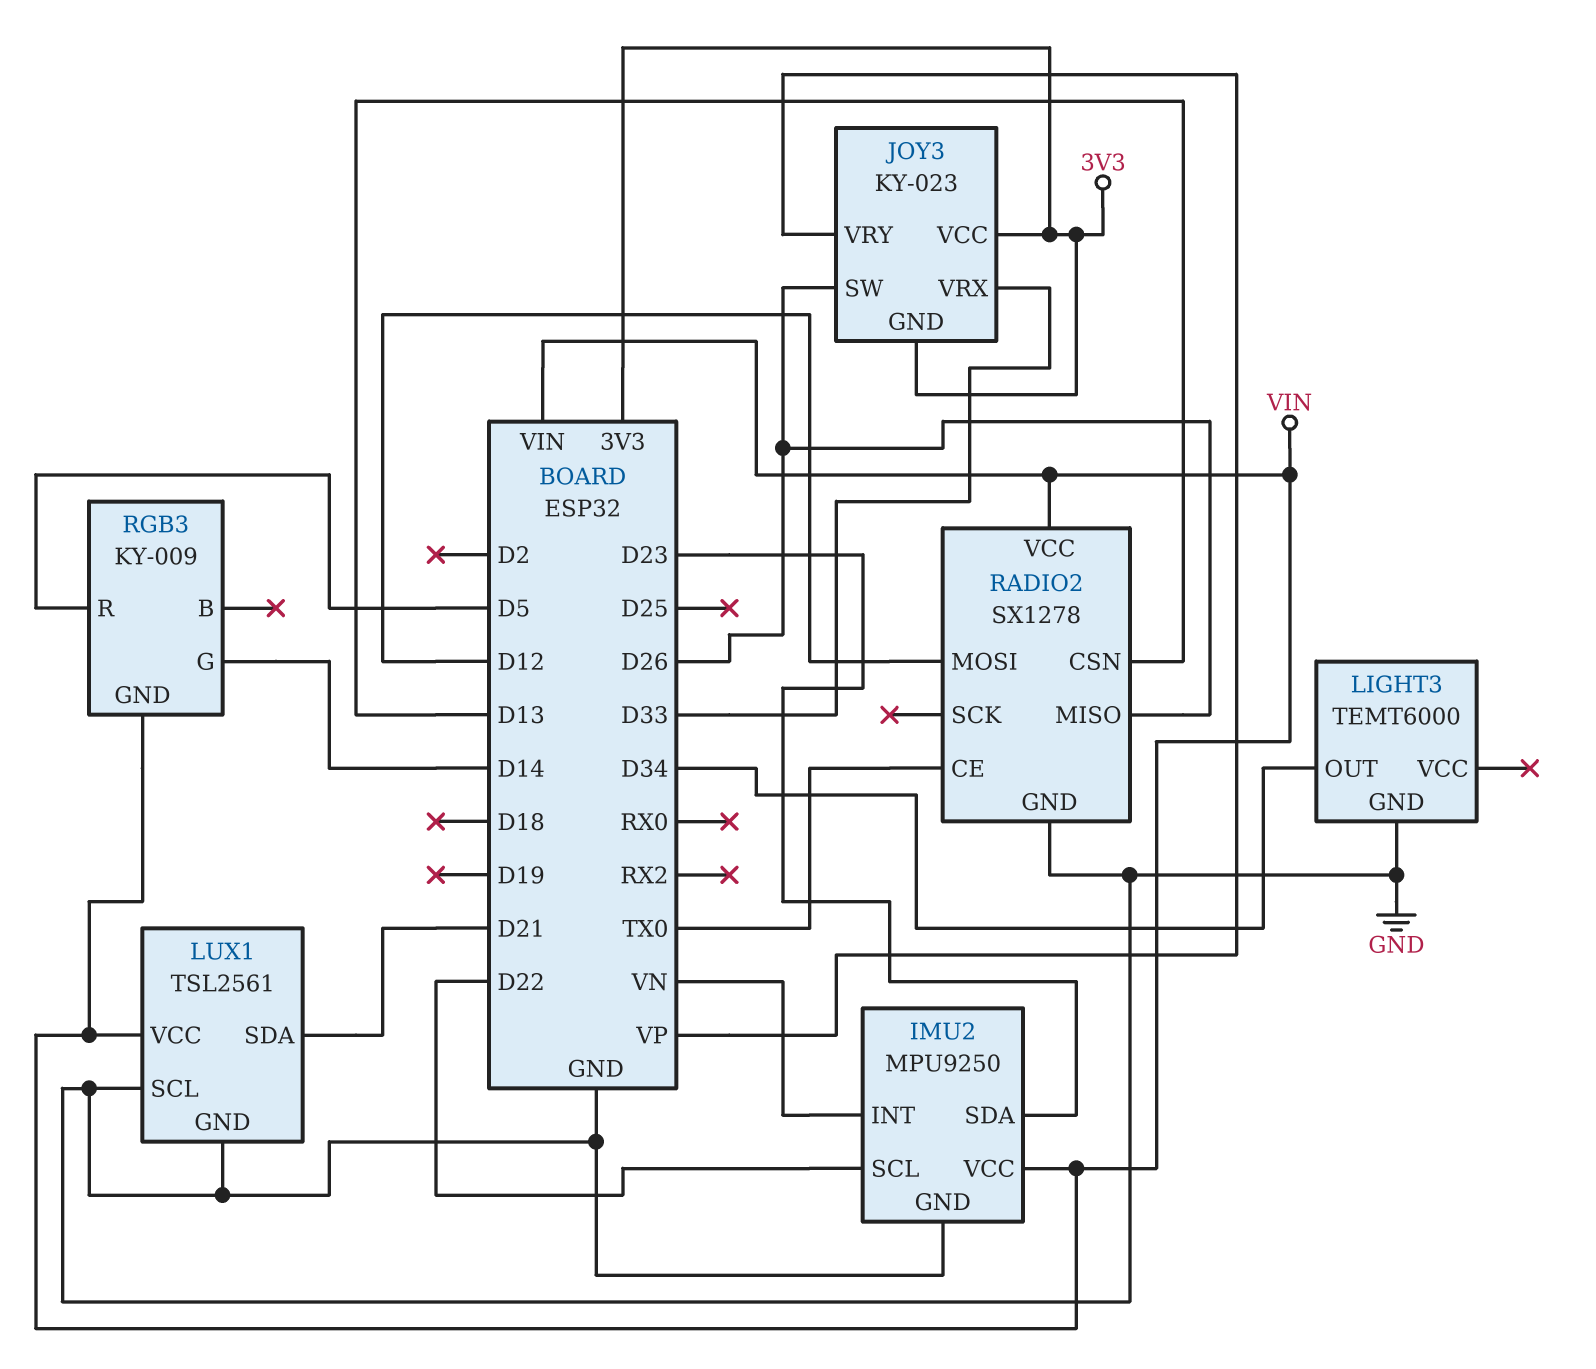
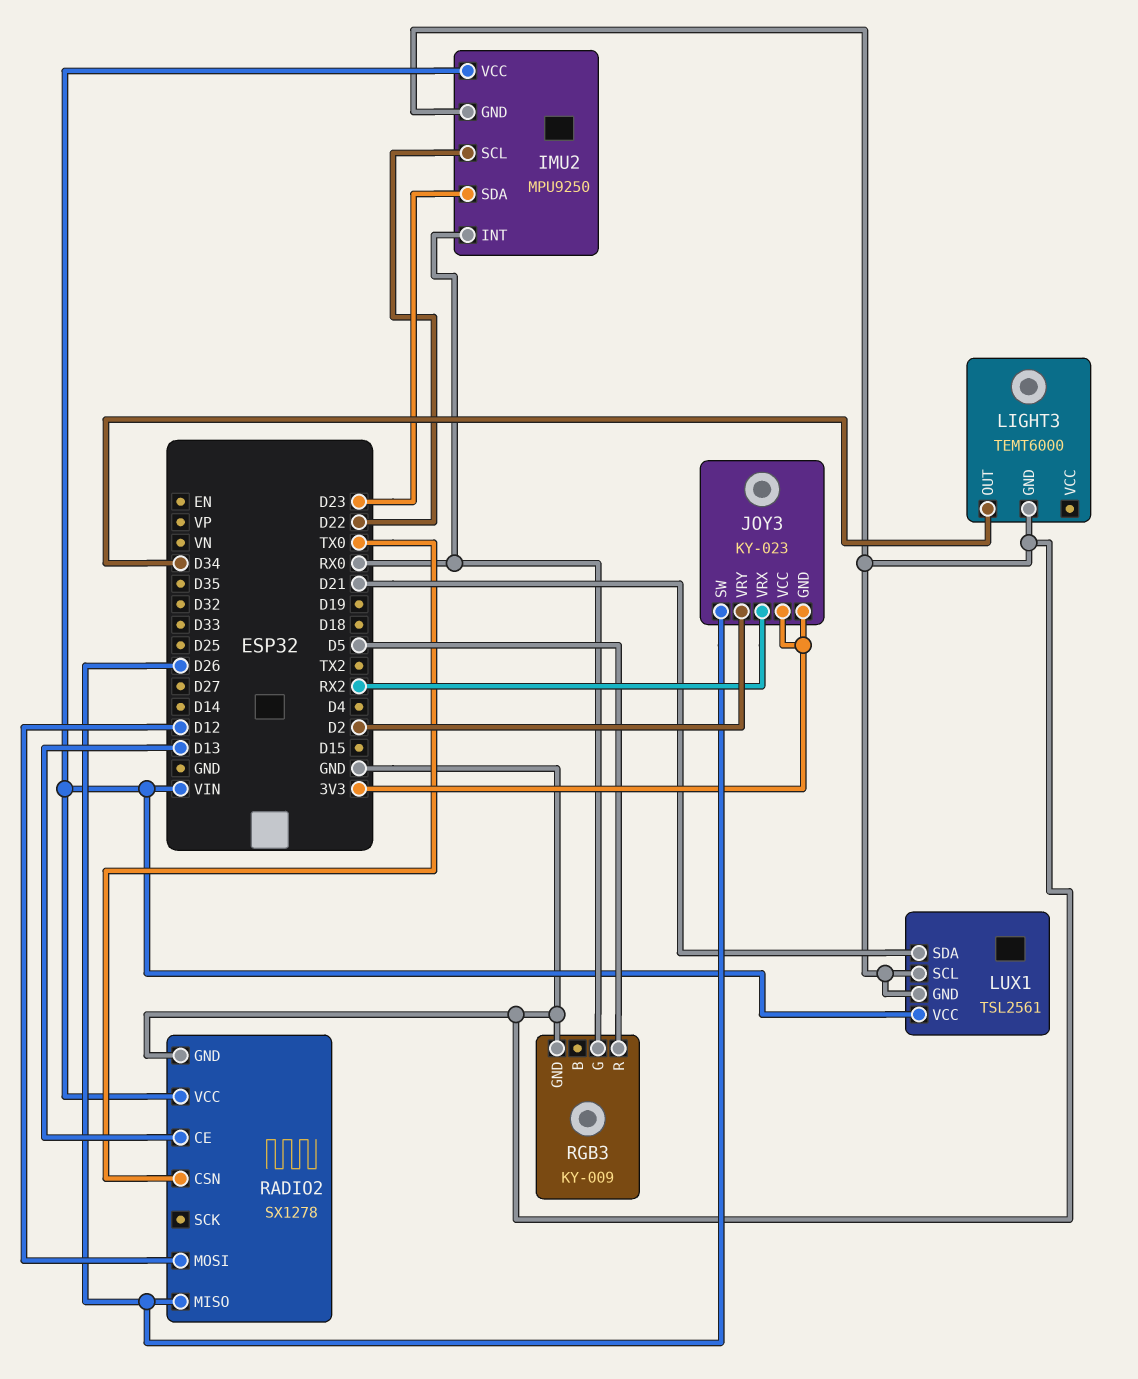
IMU2 pin INT: VN -> RX0
JOY3 pin VRX: D33 -> RX2
JOY3 pin VRY: VP -> D2
RADIO2 pin CE: TX0 -> D13
RADIO2 pin CSN: D13 -> TX0
RGB3 pin G: D14 -> RX0
RGB3 pin GND: VIN -> GND

